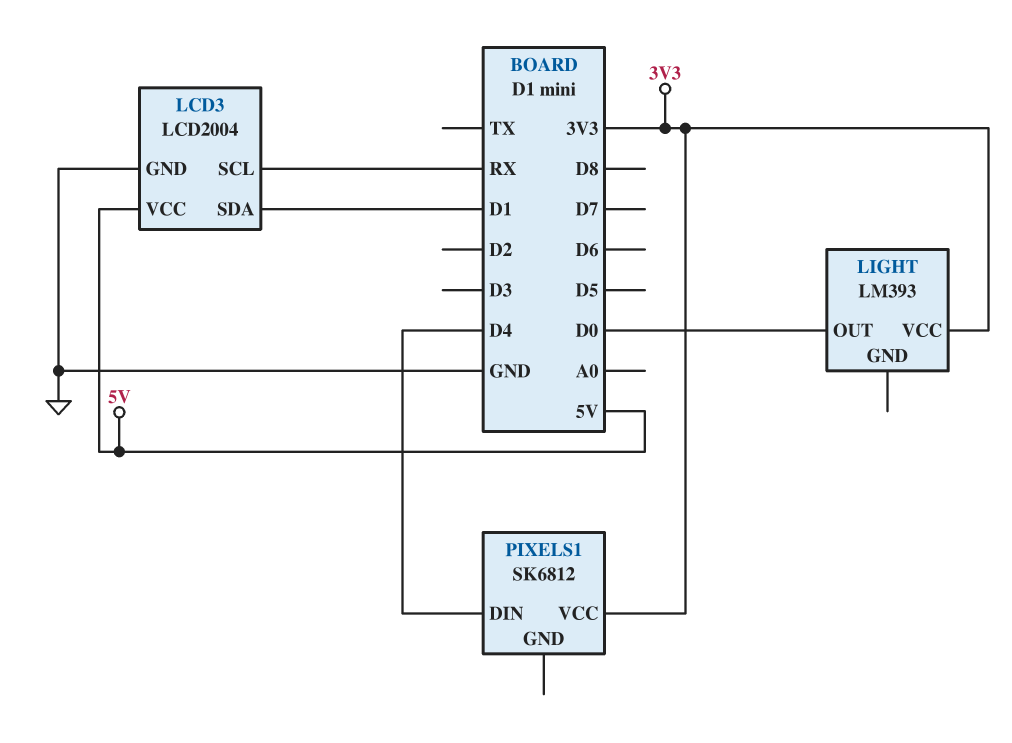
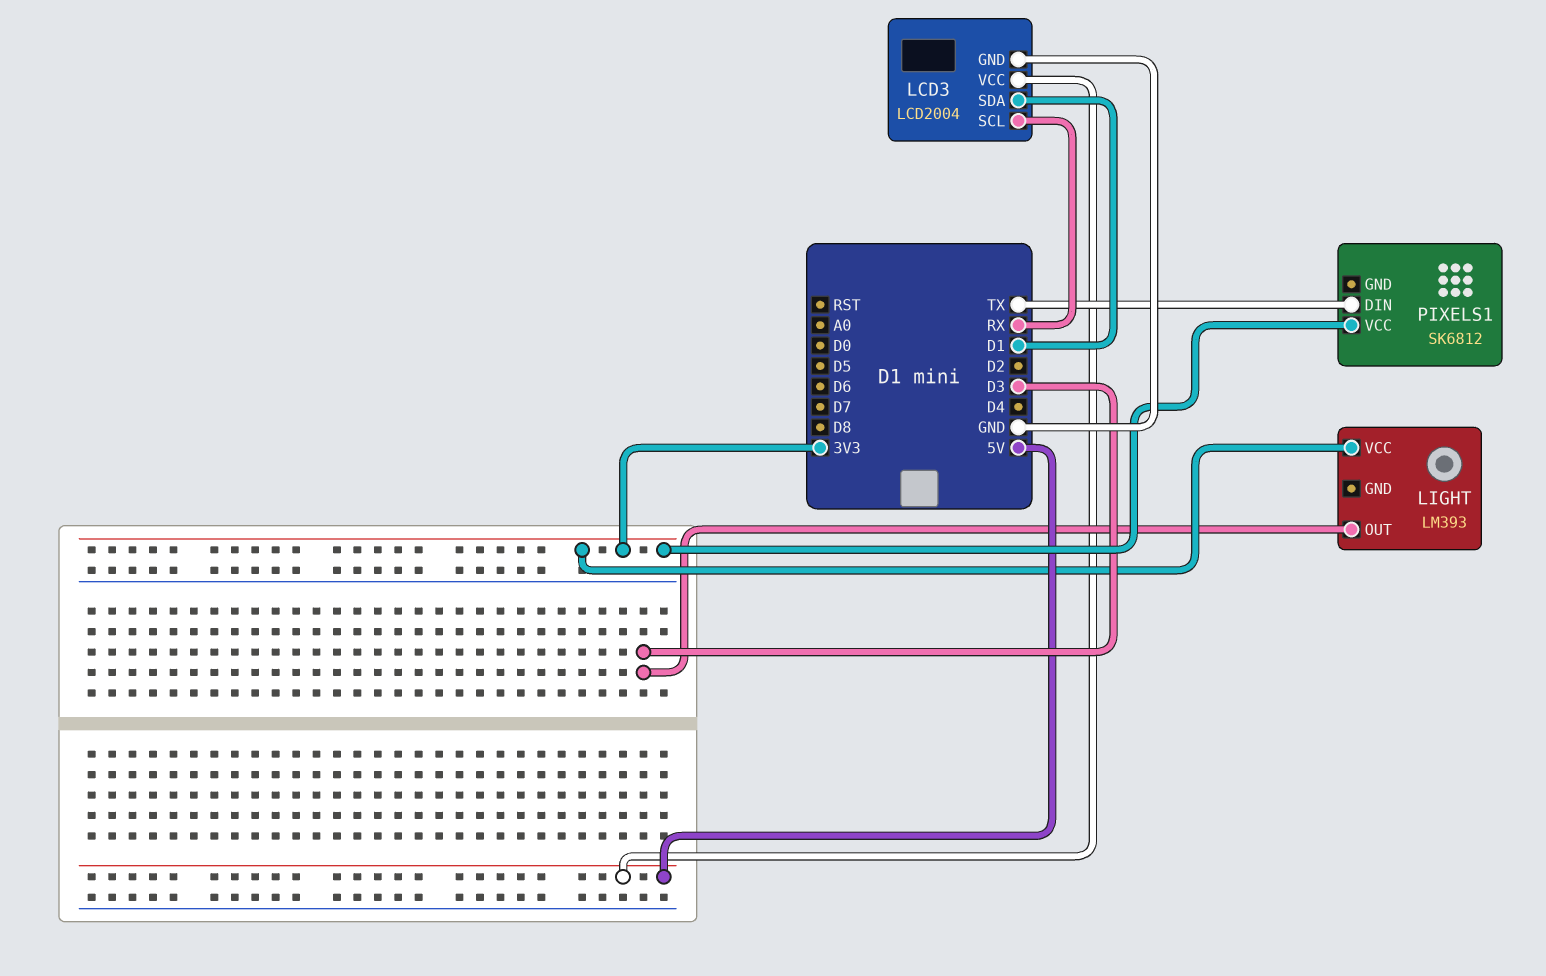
LIGHT pin OUT: D0 -> D3
PIXELS1 pin DIN: D4 -> TX

